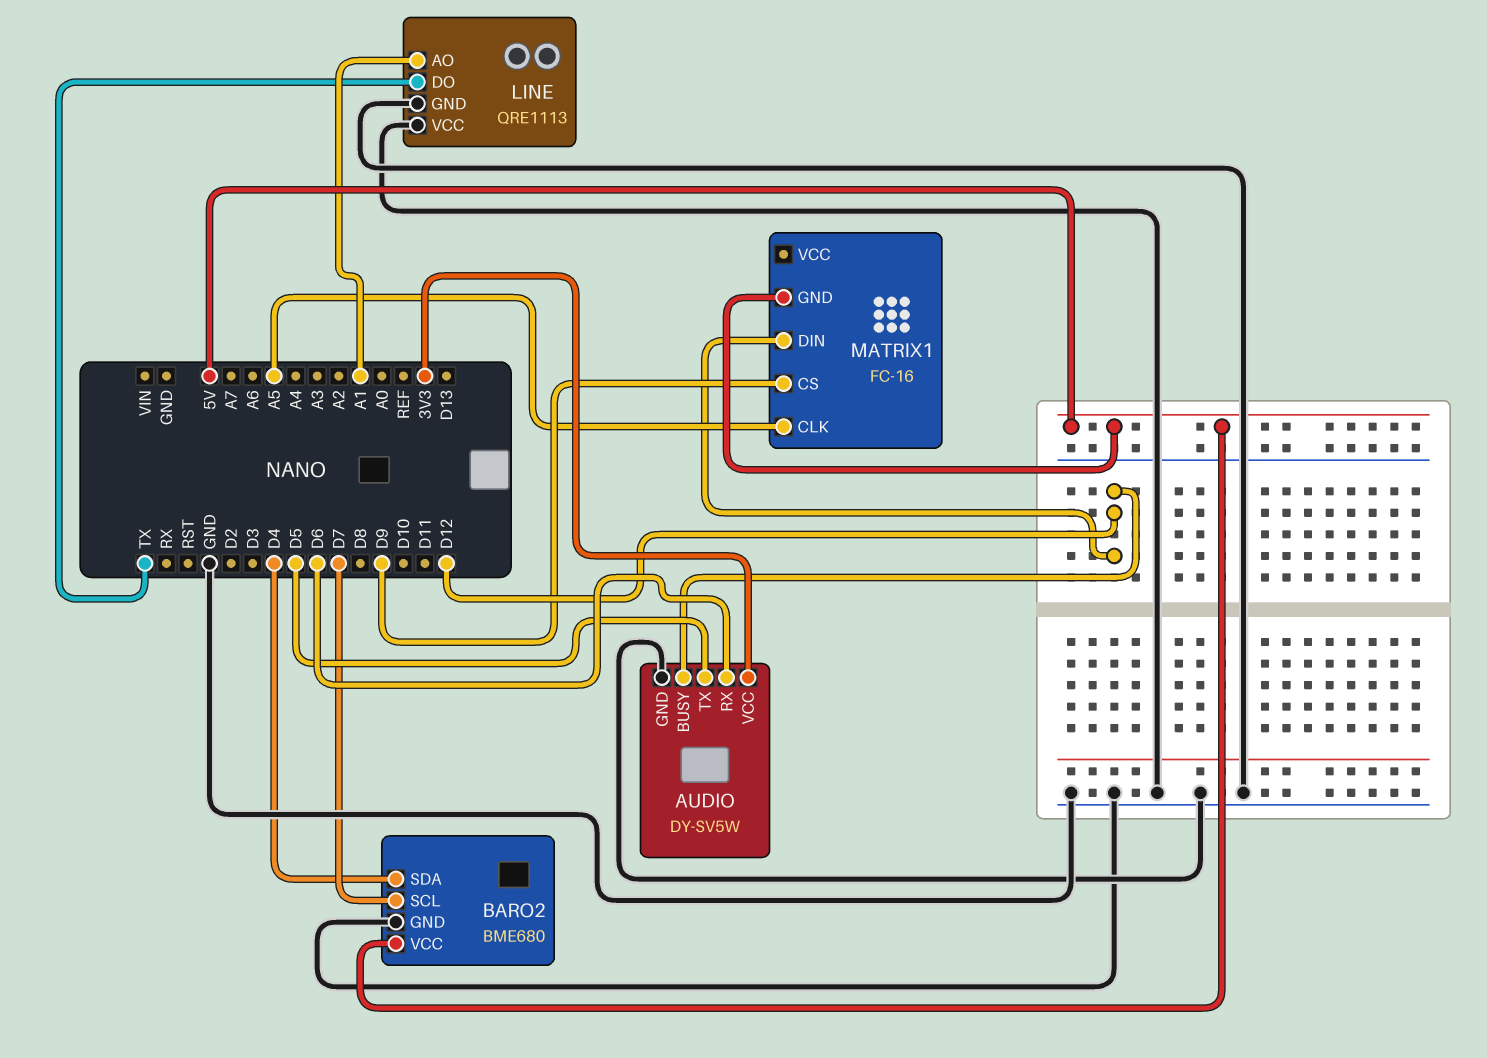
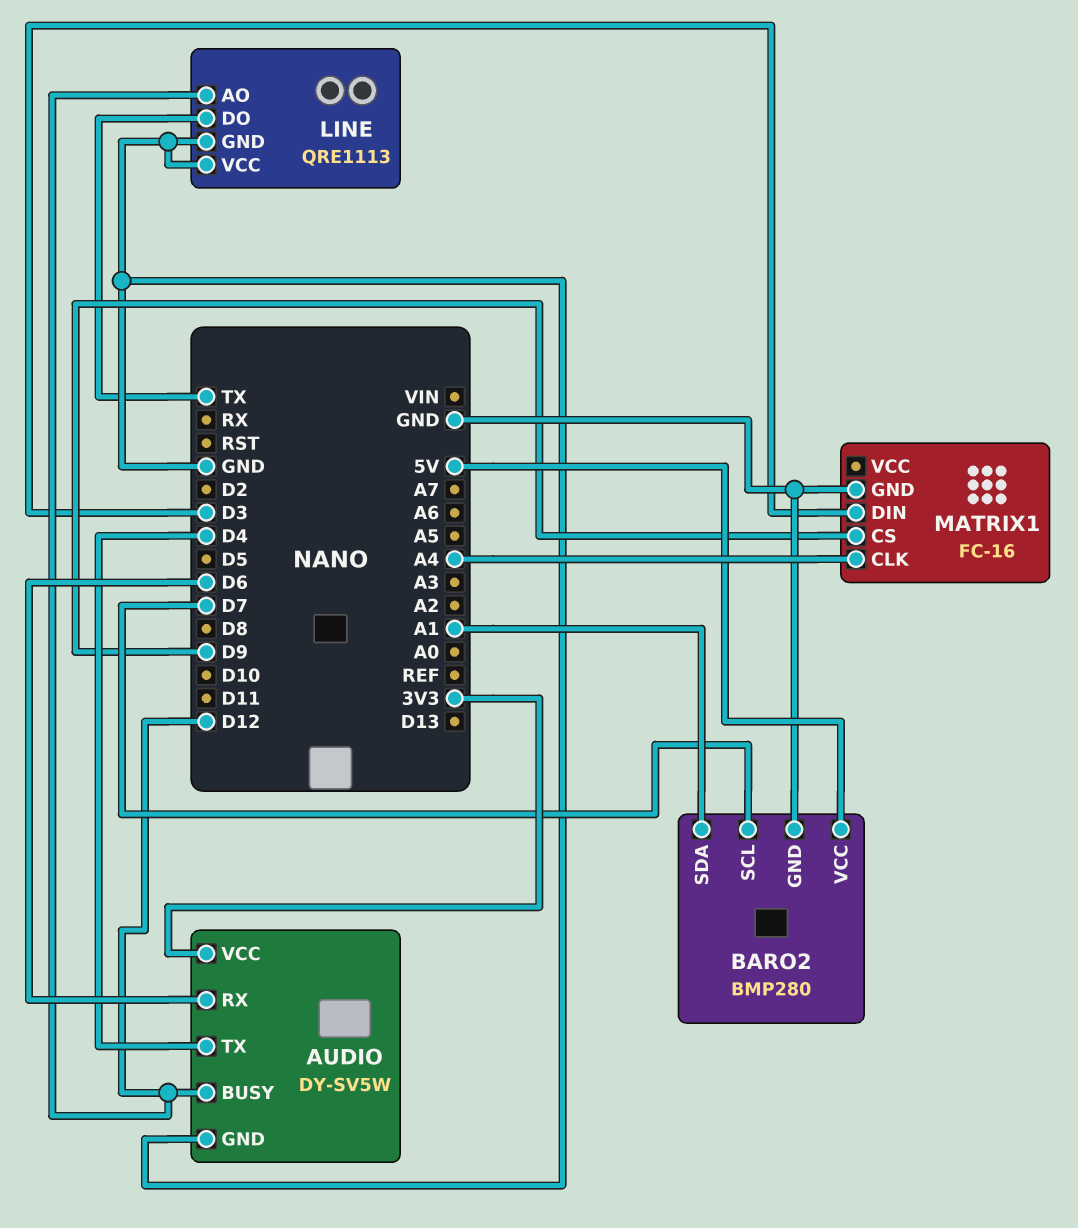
AUDIO pin TX: D5 -> D4
BARO2: BME680 -> BMP280
BARO2 pin SDA: D4 -> A1
LINE pin AO: A1 -> D12
MATRIX1 pin CLK: A5 -> A4
MATRIX1 pin DIN: D12 -> D3
MATRIX1 pin GND: 5V -> GND

